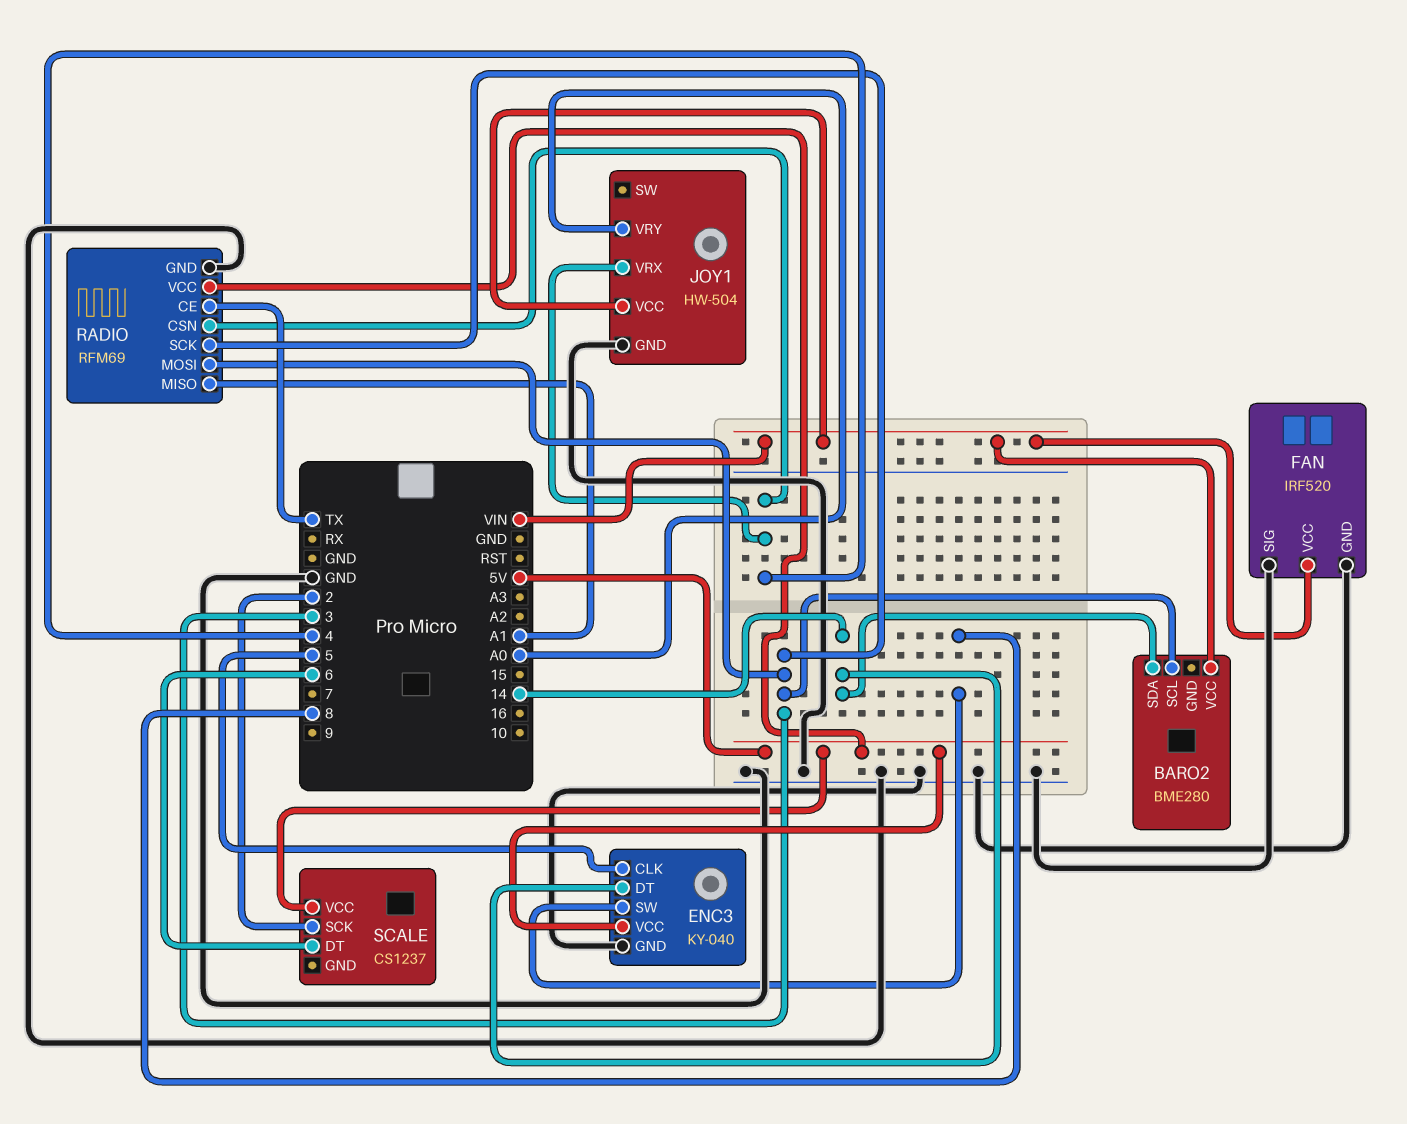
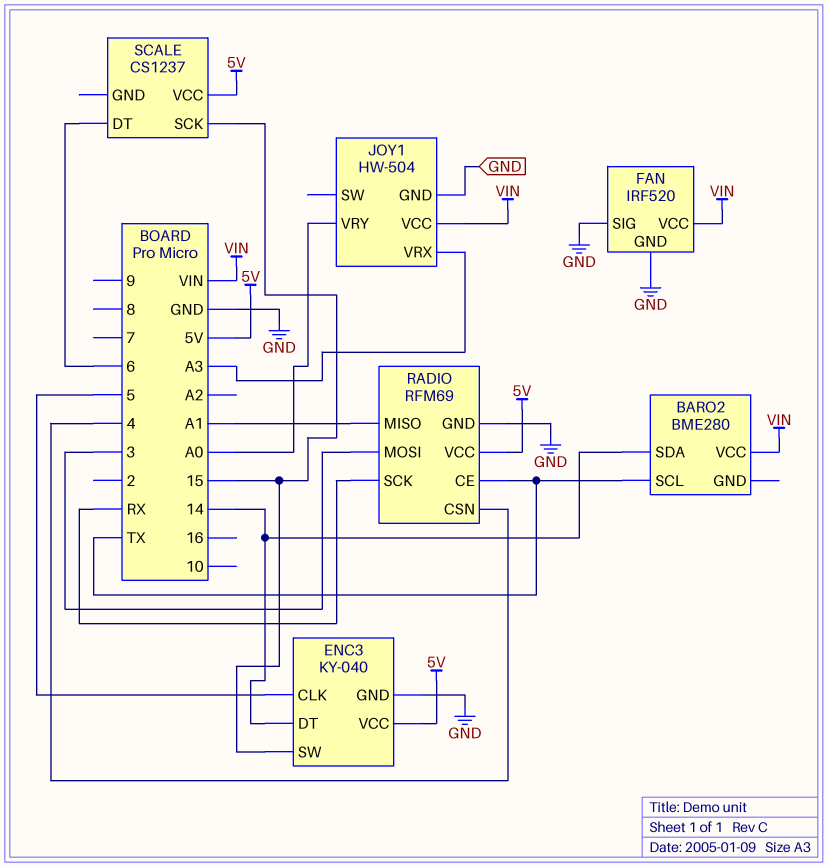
BARO2 pin SCL: 3 -> TX
ENC3 pin SW: 8 -> 15
JOY1 pin VRX: 4 -> A3
RADIO pin SCK: 3 -> RX
SCALE pin SCK: 2 -> 15

